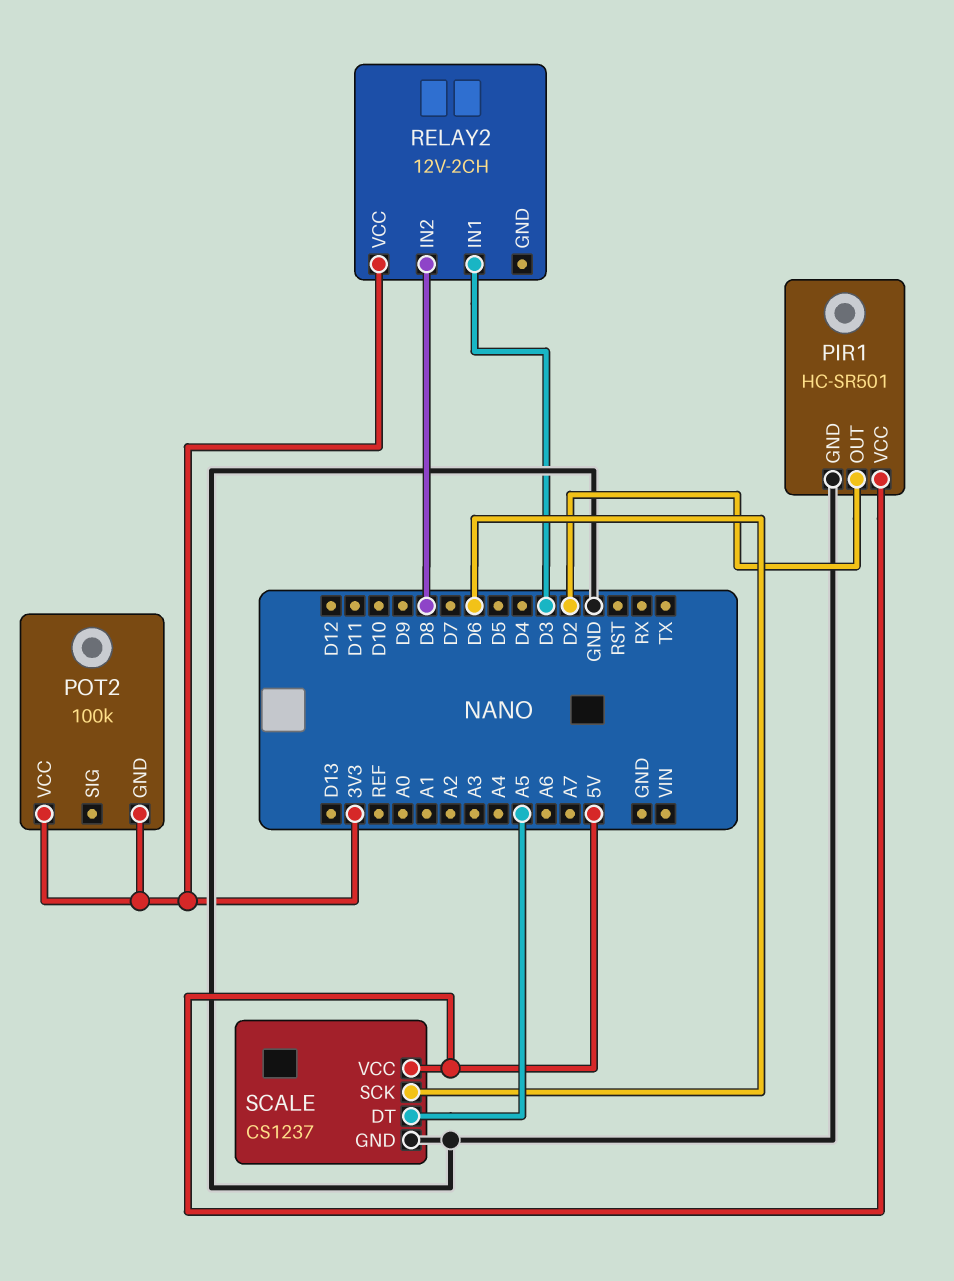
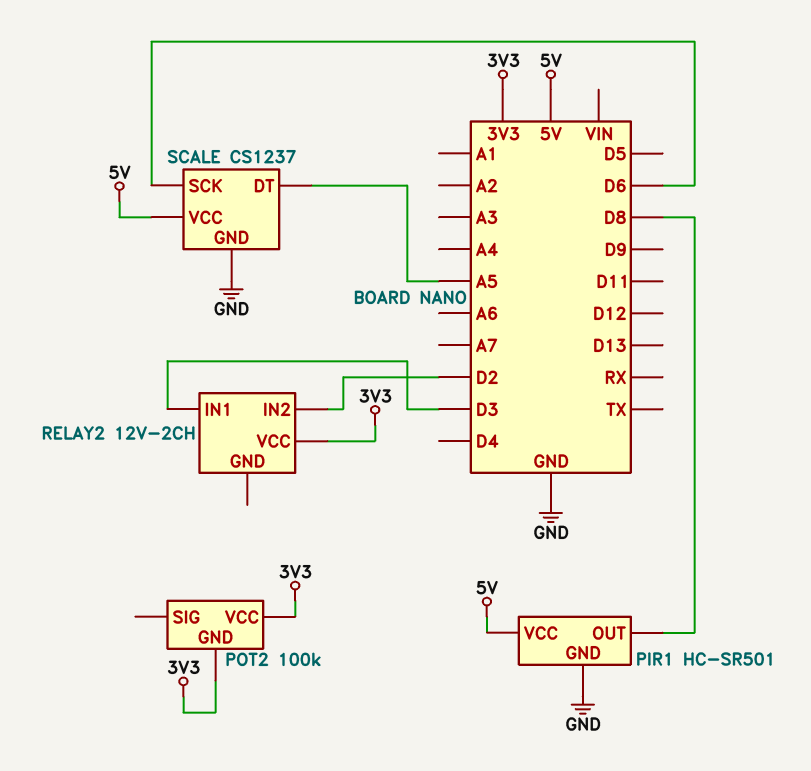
PIR1 pin OUT: D2 -> D8
RELAY2 pin IN2: D8 -> D2

